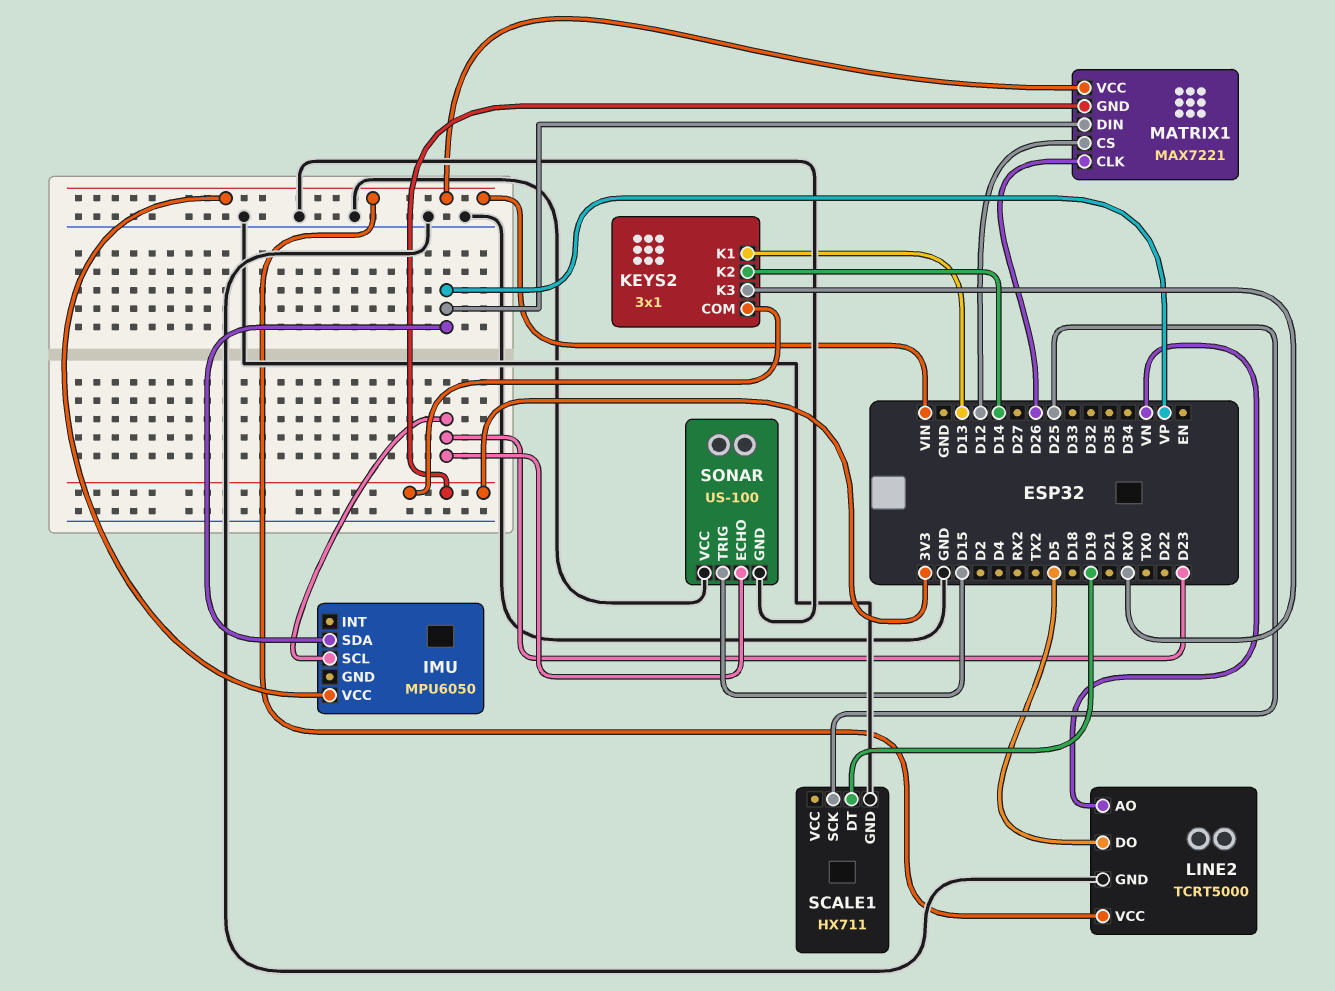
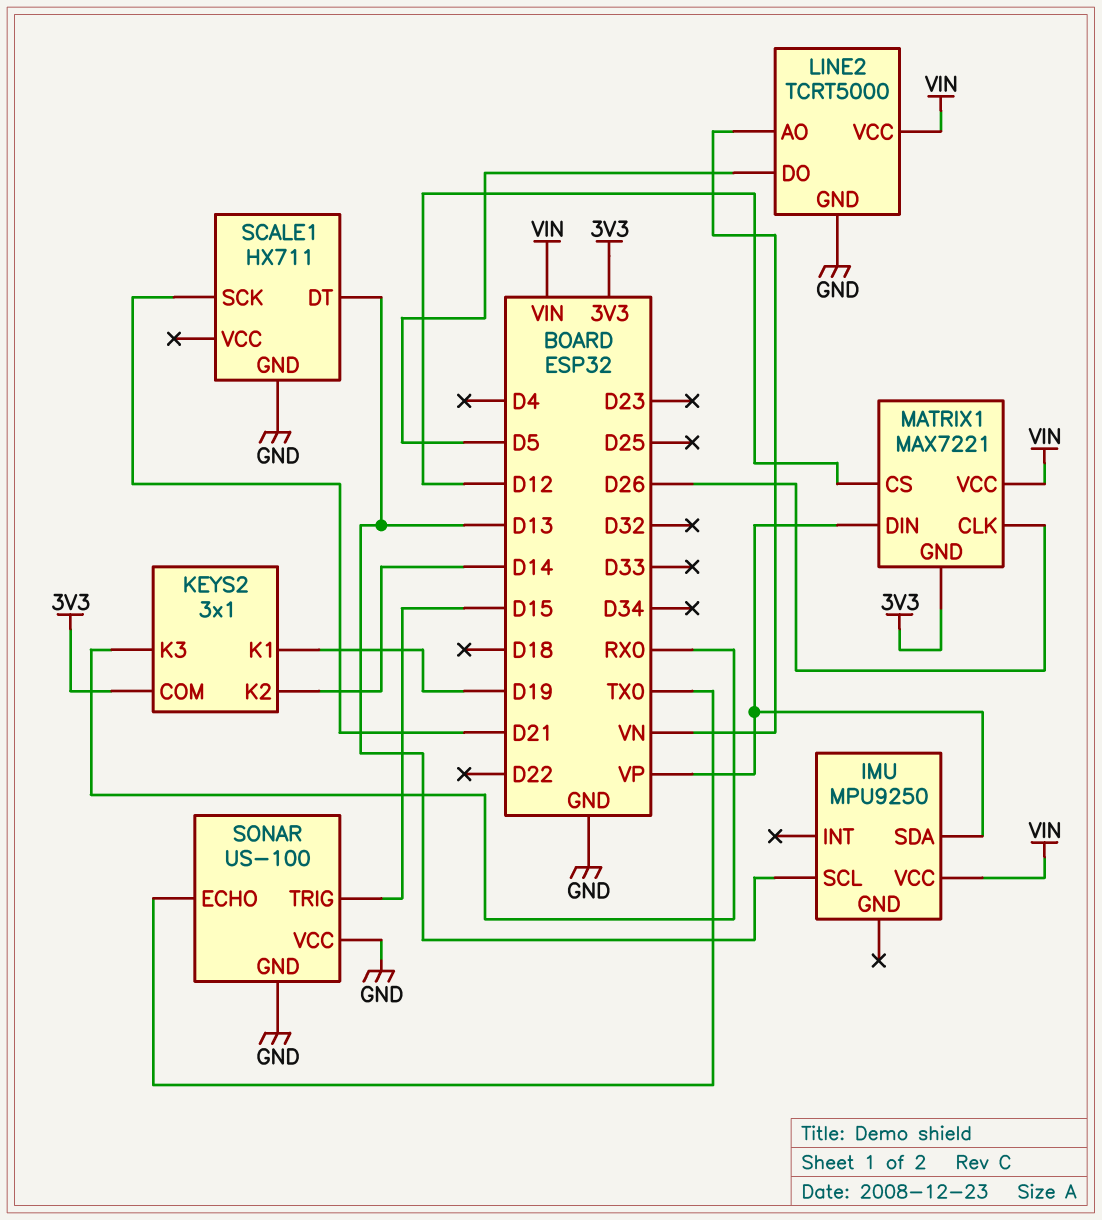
IMU: MPU6050 -> MPU9250
IMU pin SCL: D23 -> D13
KEYS2 pin K1: D13 -> D19
SCALE1 pin DT: D19 -> D13
SCALE1 pin SCK: D25 -> D21
SONAR pin ECHO: D23 -> TX0

